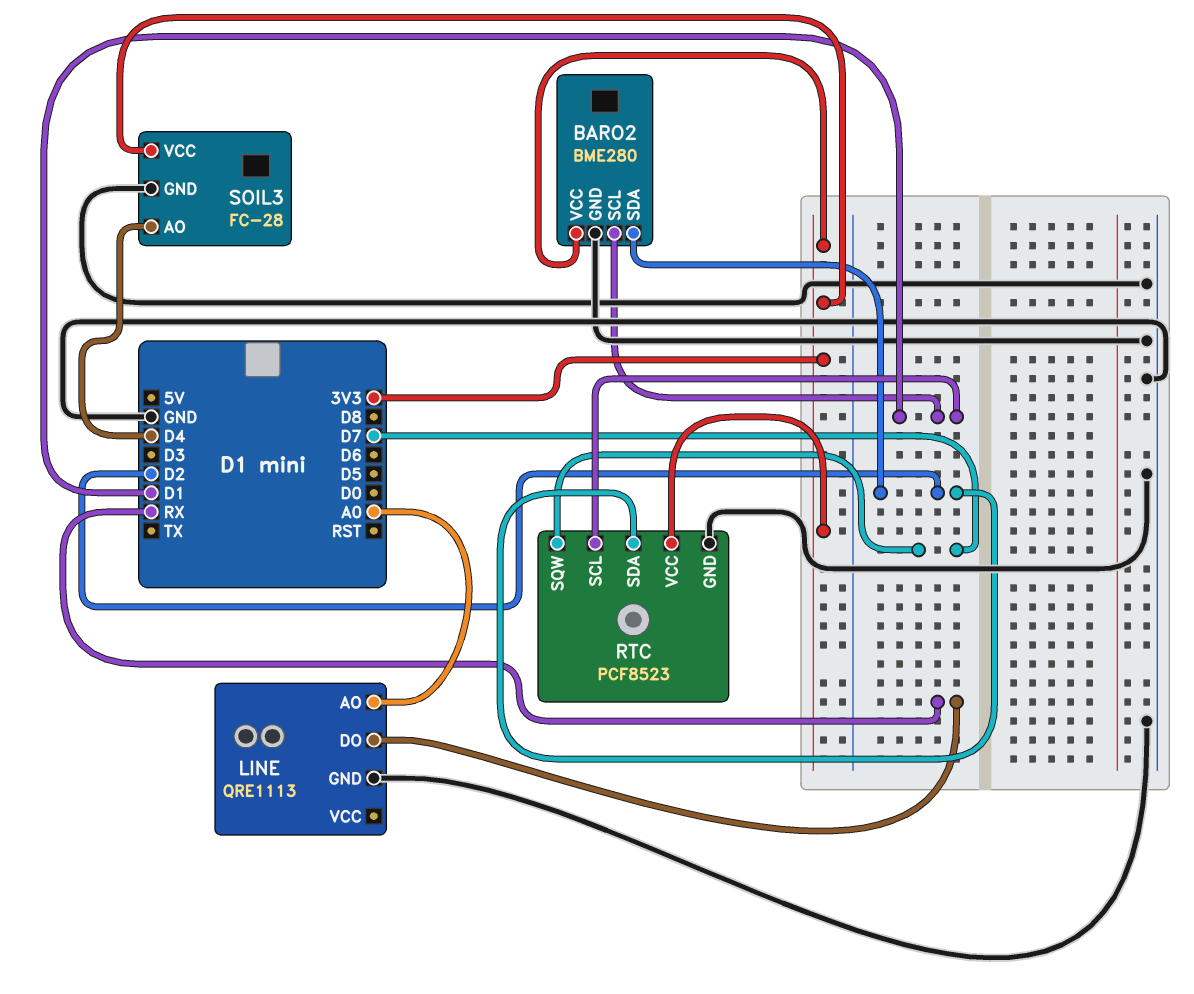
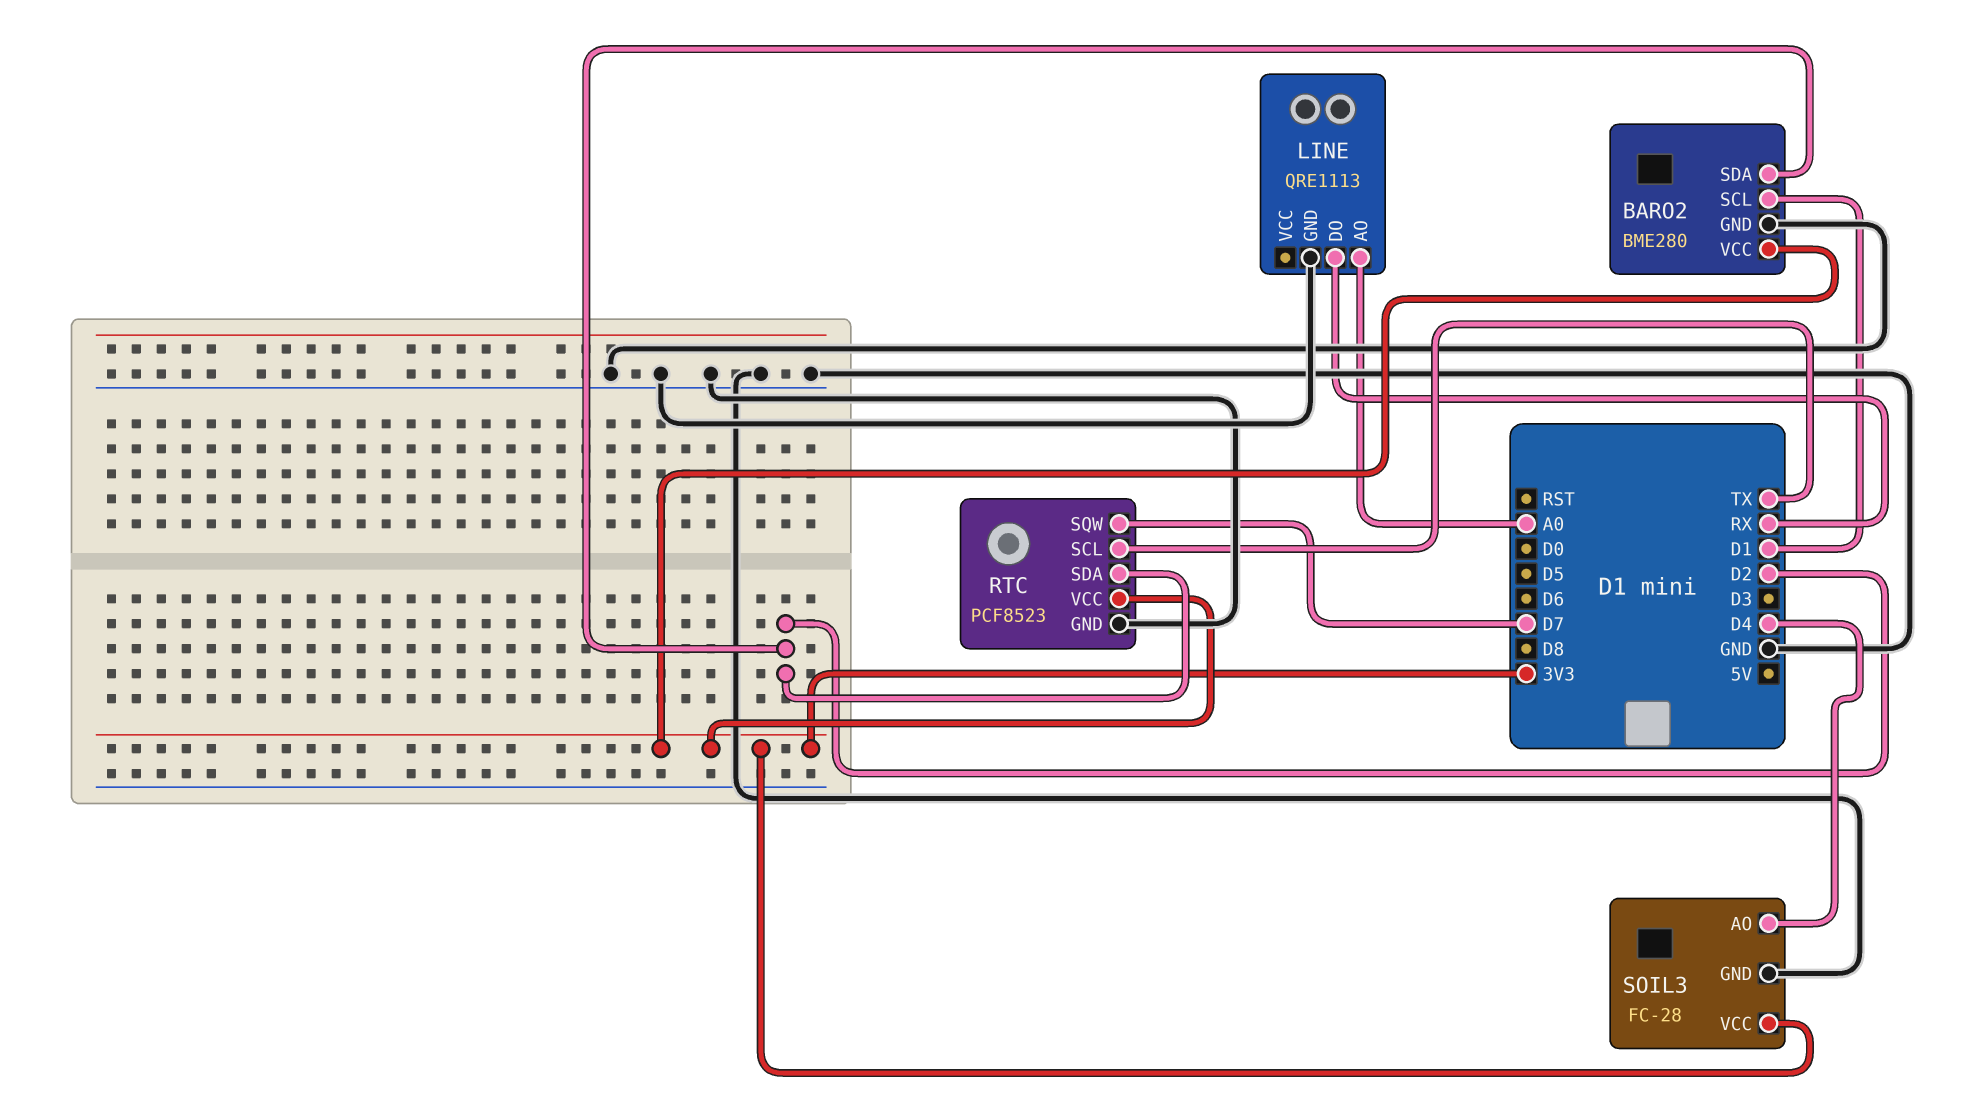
RTC pin SCL: D1 -> TX

